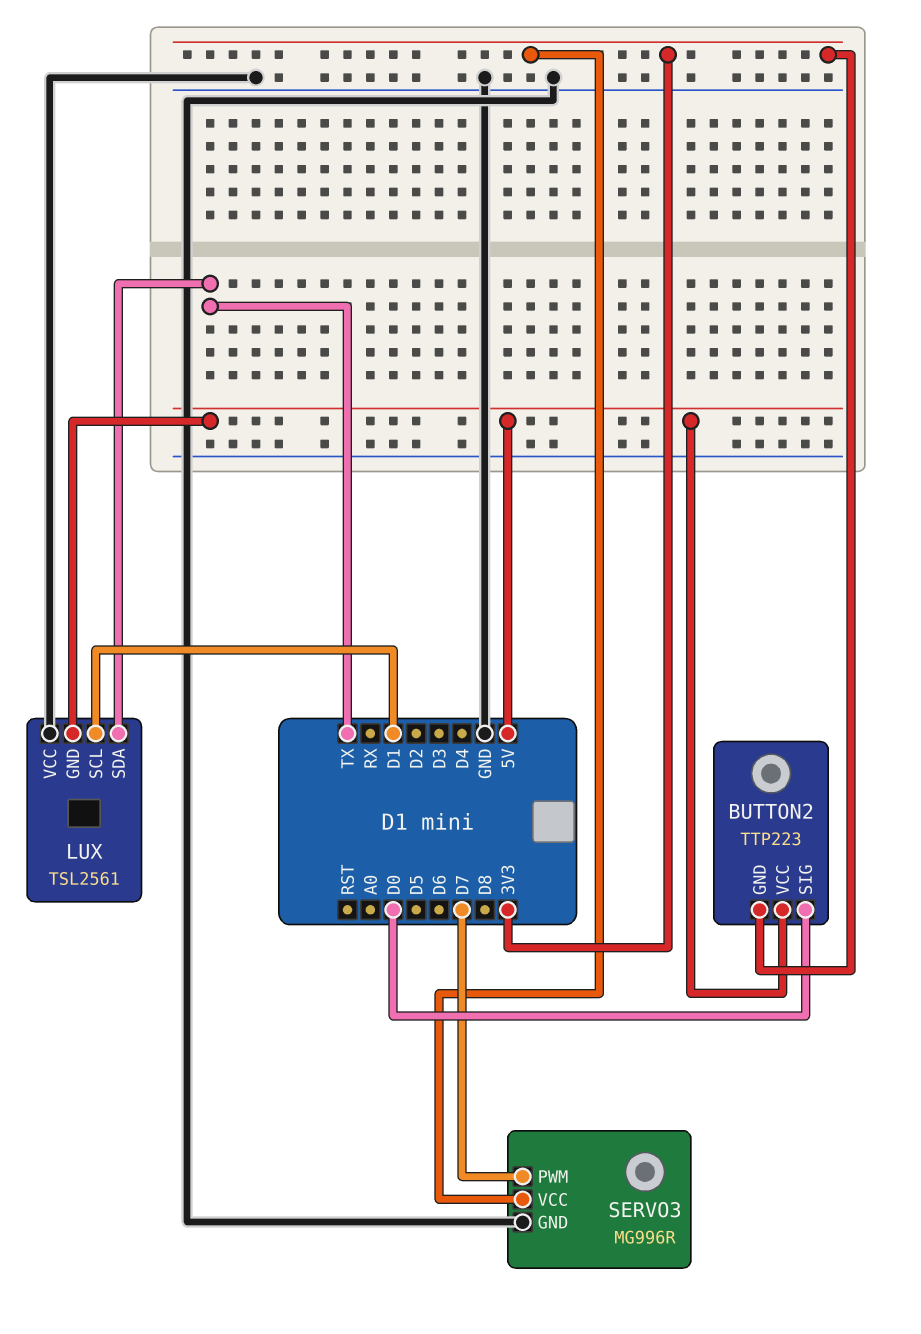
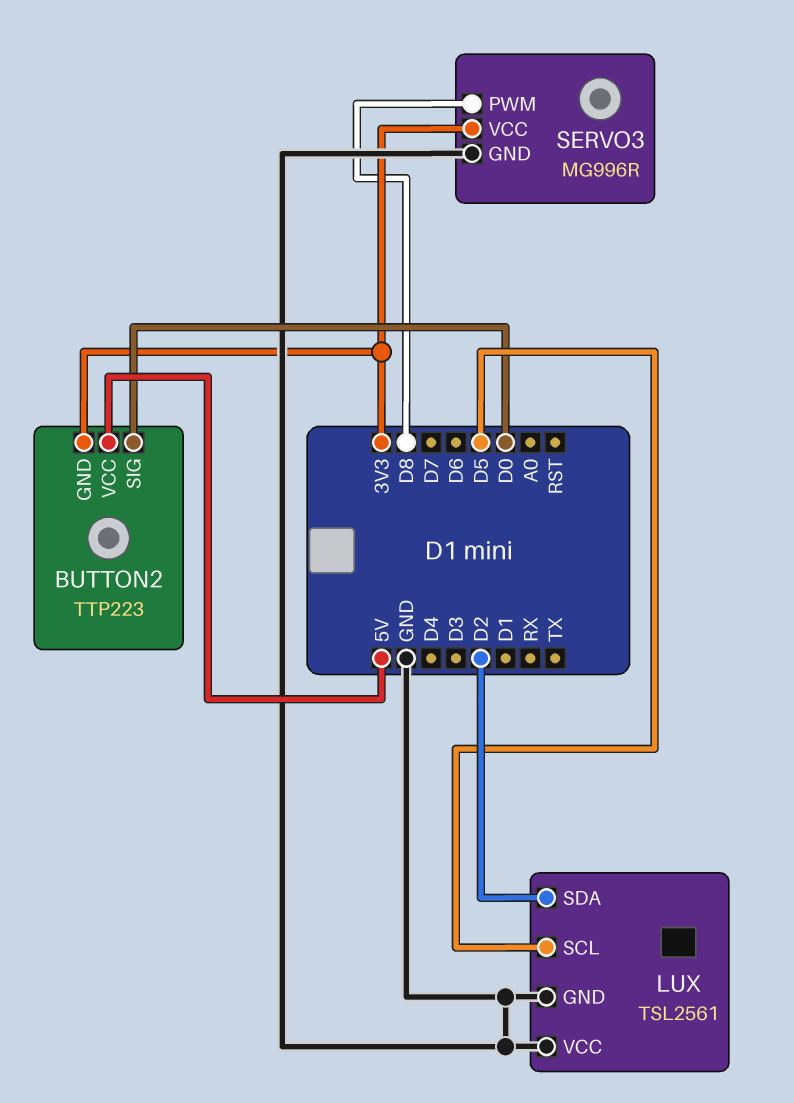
LUX pin GND: 5V -> GND
LUX pin SCL: D1 -> D5
LUX pin SDA: TX -> D2
SERVO3 pin PWM: D7 -> D8

